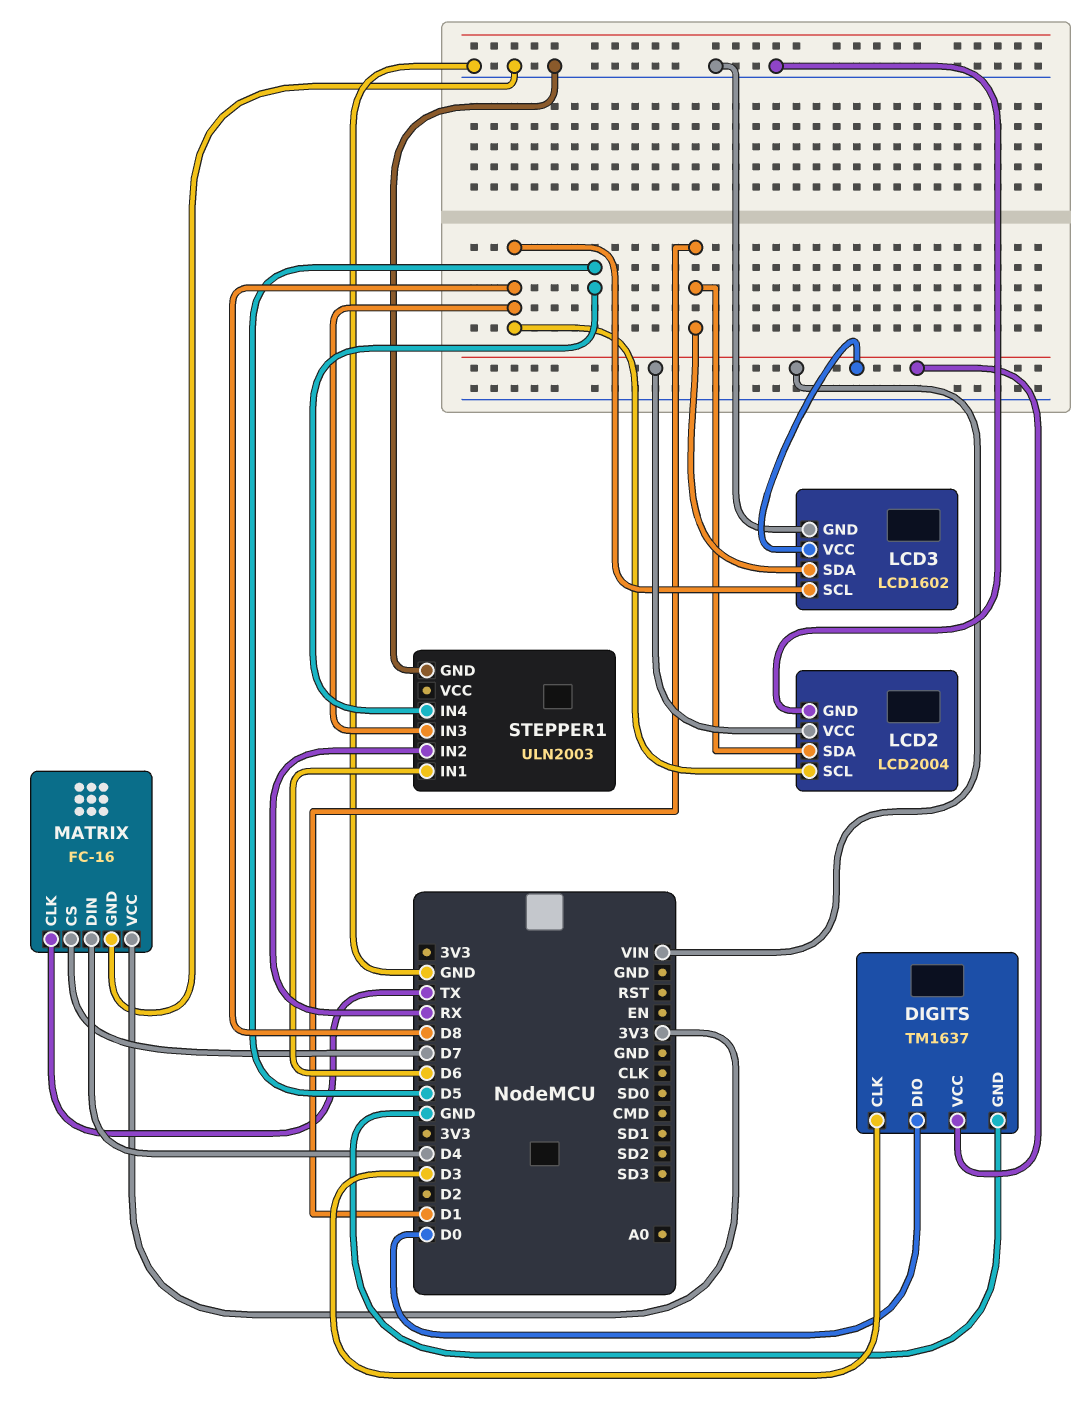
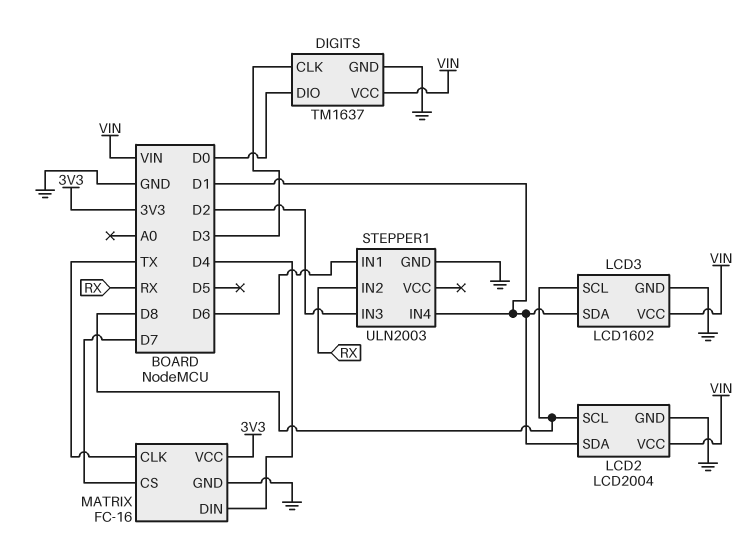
STEPPER1 pin IN3: D8 -> D2
STEPPER1 pin IN4: D5 -> D1

